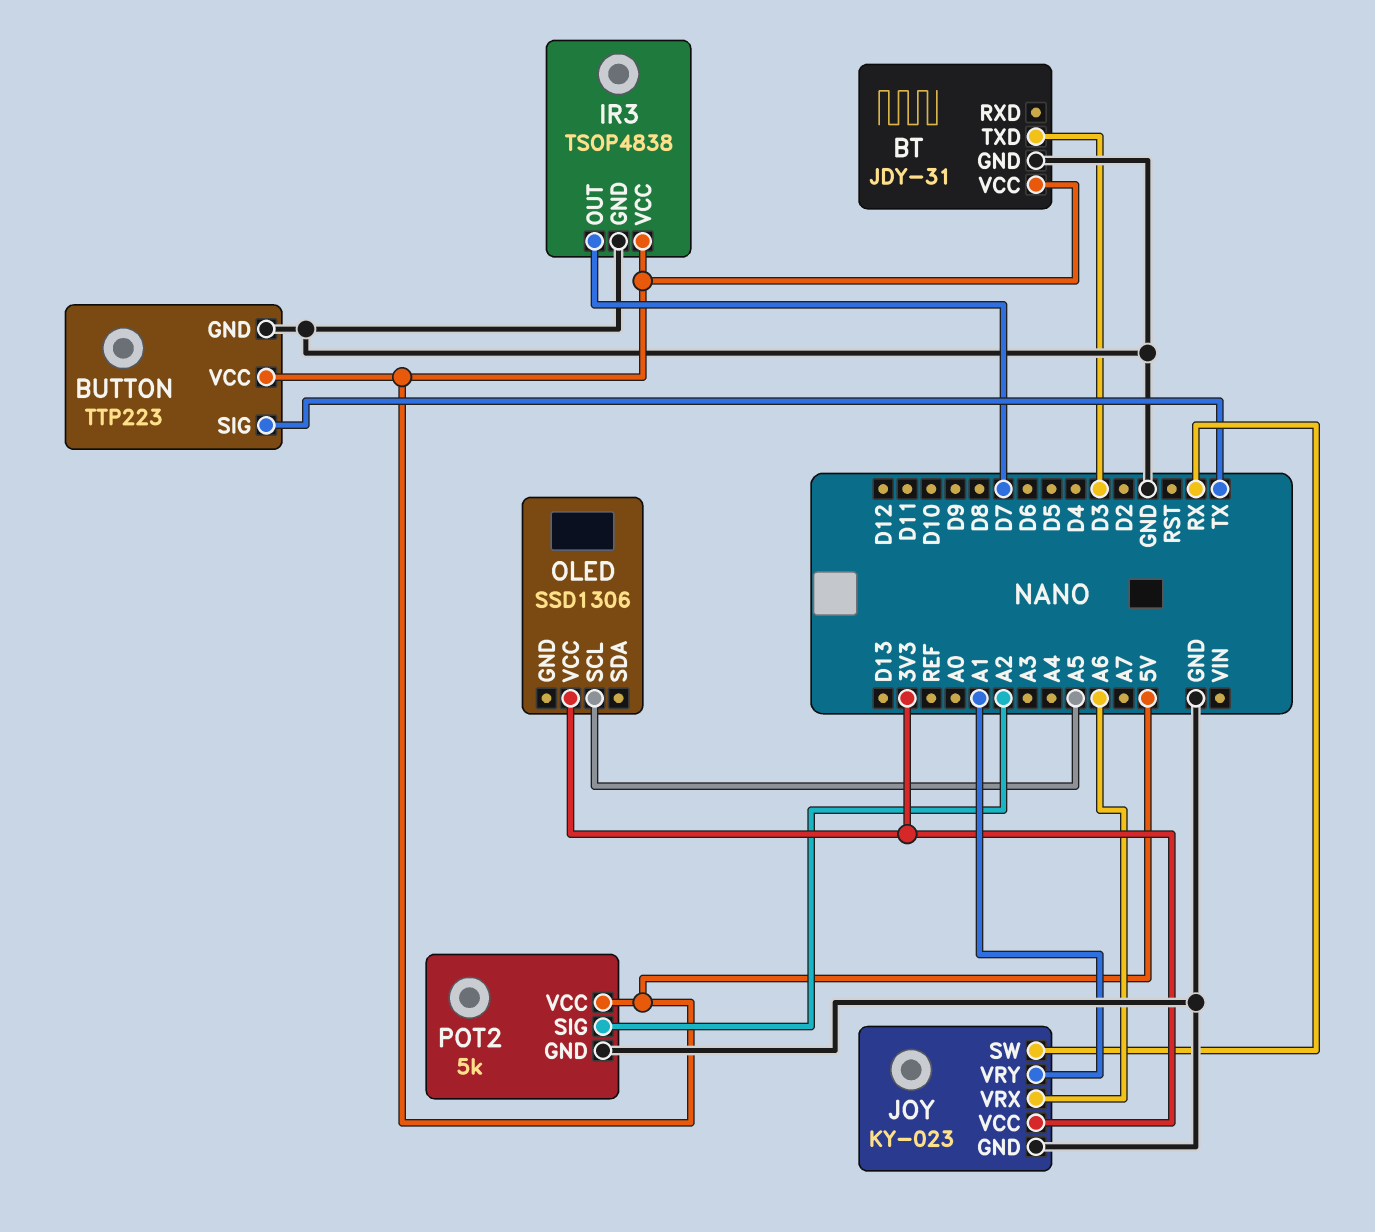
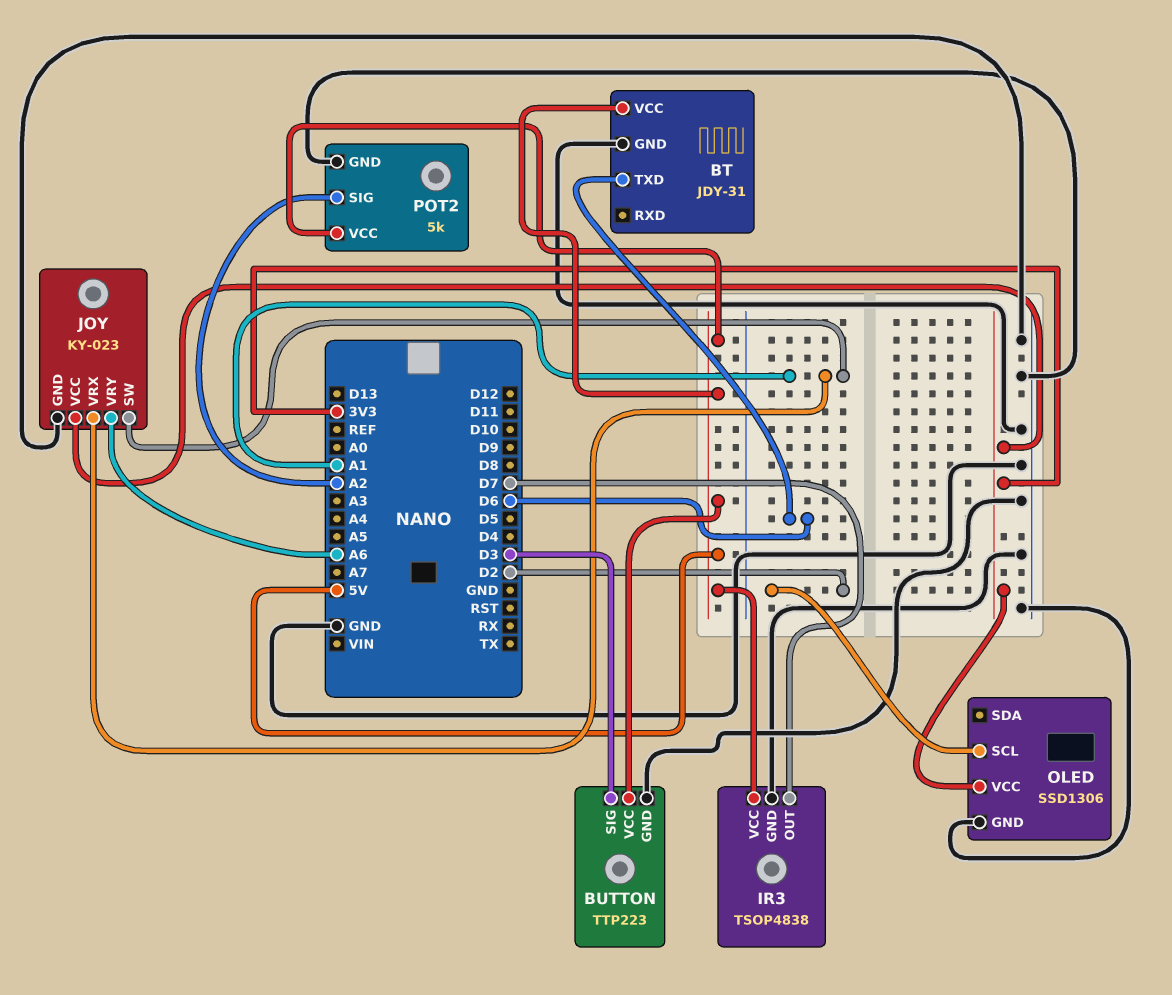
BT pin TXD: D3 -> D6
BUTTON pin SIG: TX -> D3
JOY pin SW: RX -> A1
JOY pin VRX: A6 -> A1
JOY pin VRY: A1 -> A6
OLED pin GND: none -> GND
OLED pin SCL: A5 -> D2

